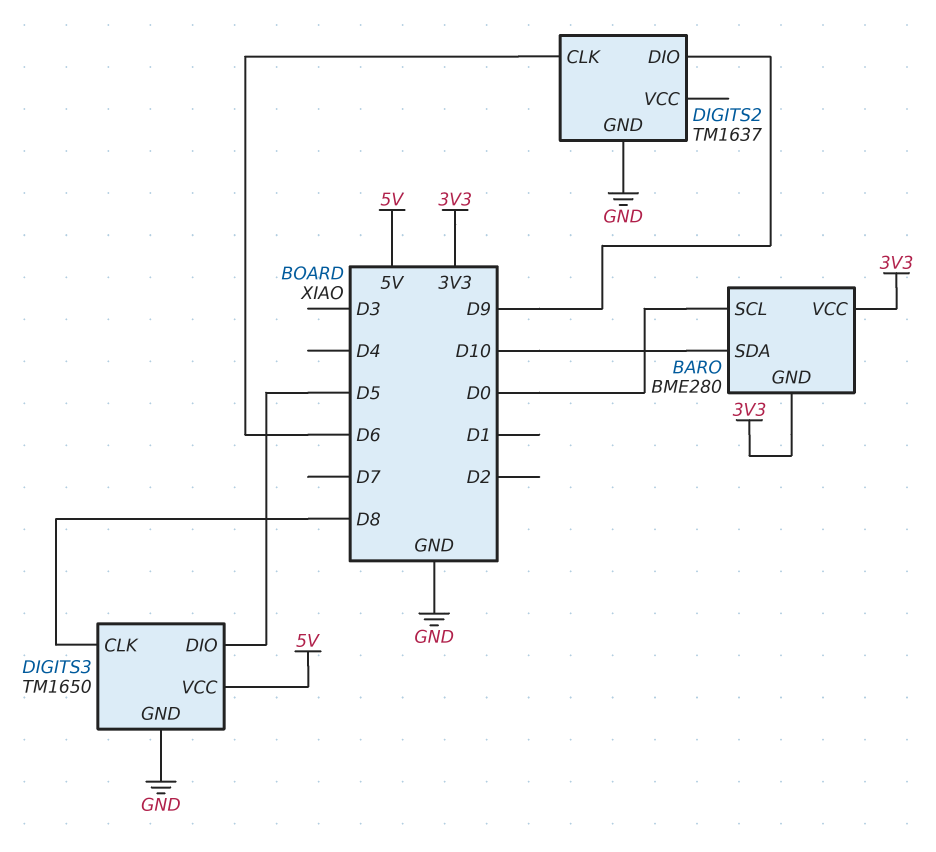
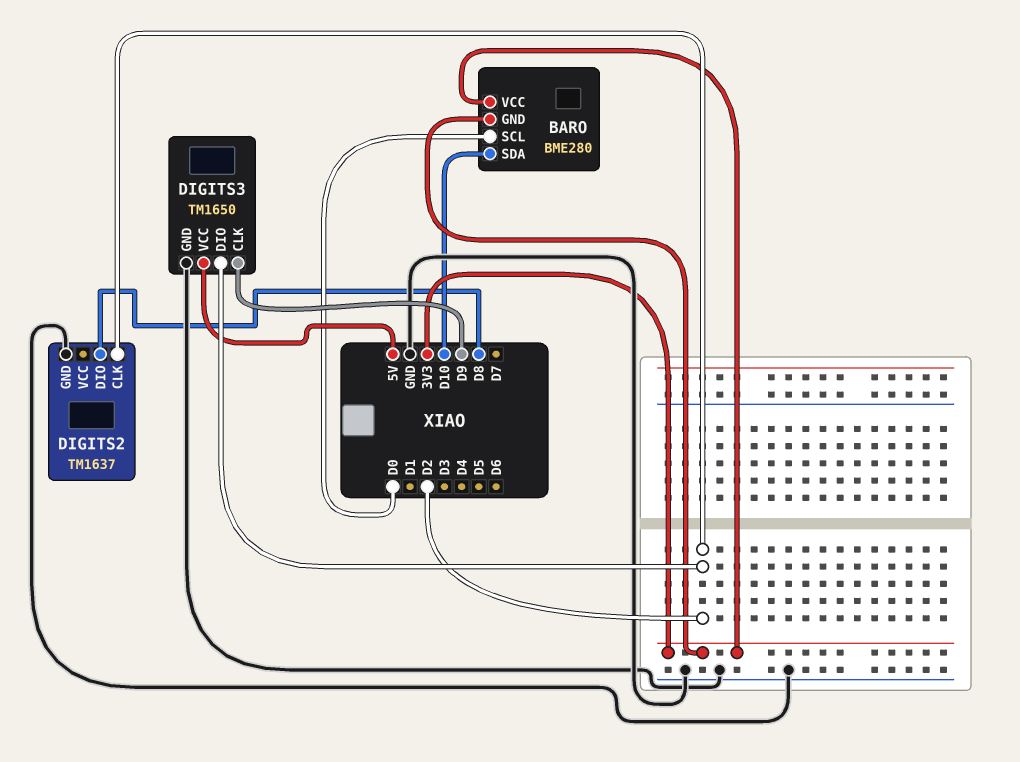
DIGITS2 pin CLK: D6 -> D2
DIGITS2 pin DIO: D9 -> D8
DIGITS3 pin CLK: D8 -> D9
DIGITS3 pin DIO: D5 -> D2

